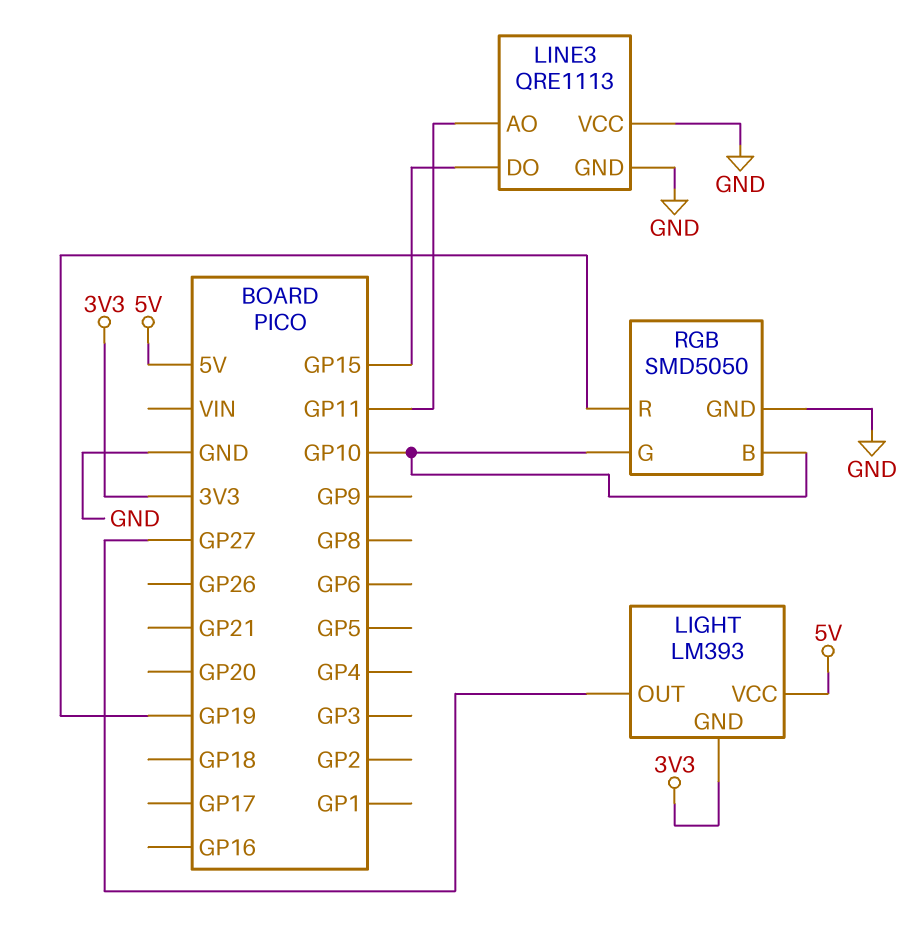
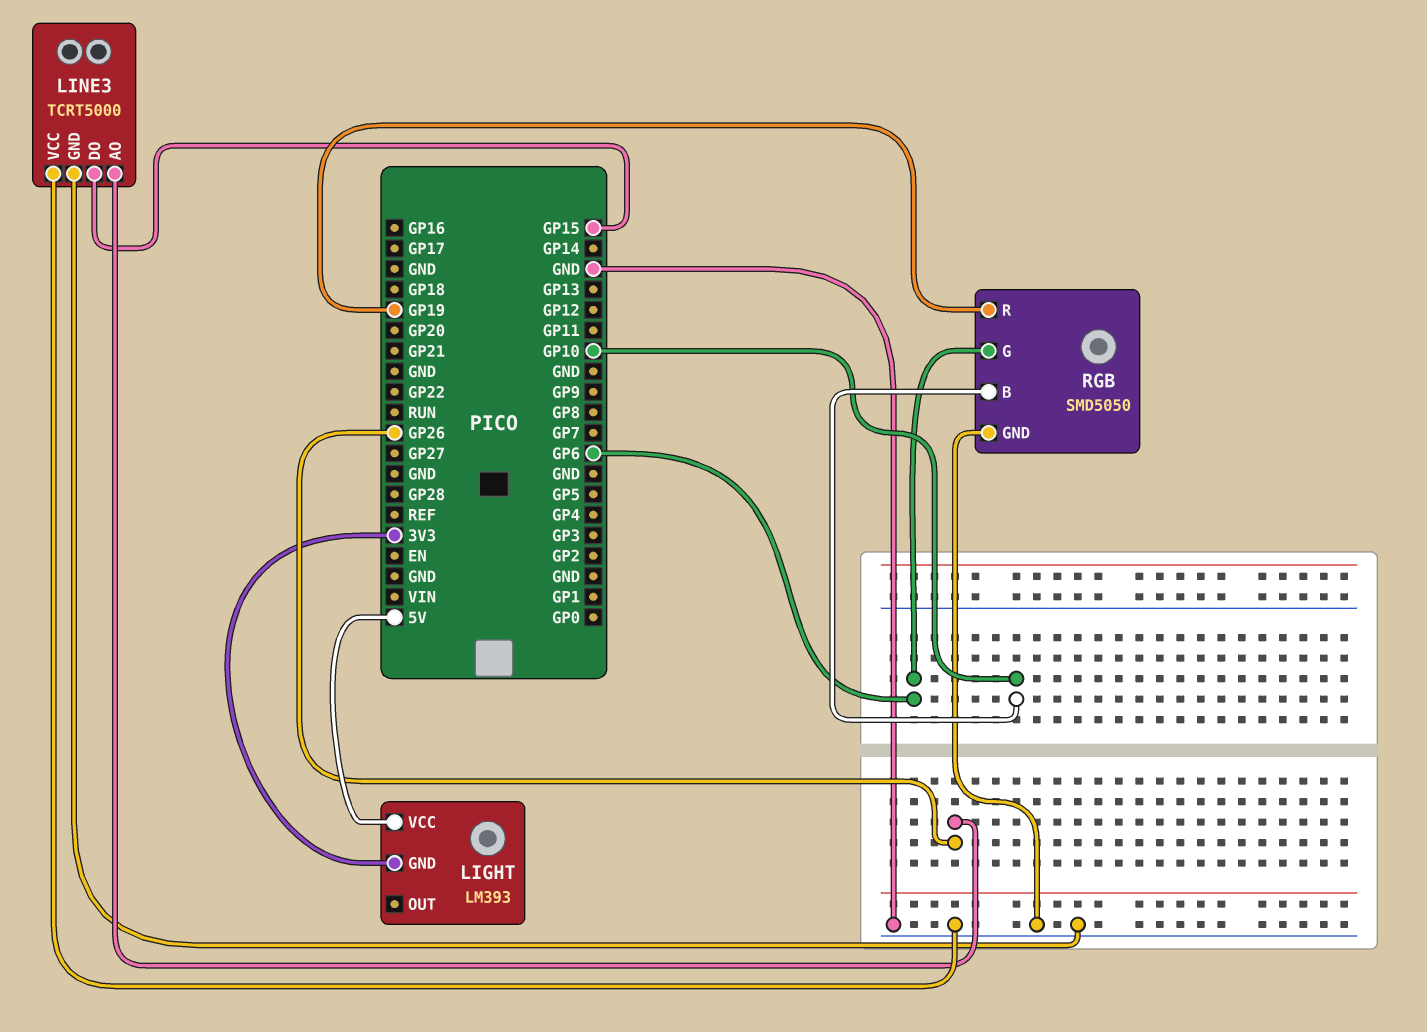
LIGHT pin OUT: GP27 -> none
LINE3: QRE1113 -> TCRT5000
LINE3 pin AO: GP11 -> GP26
RGB pin G: GP10 -> GP6

